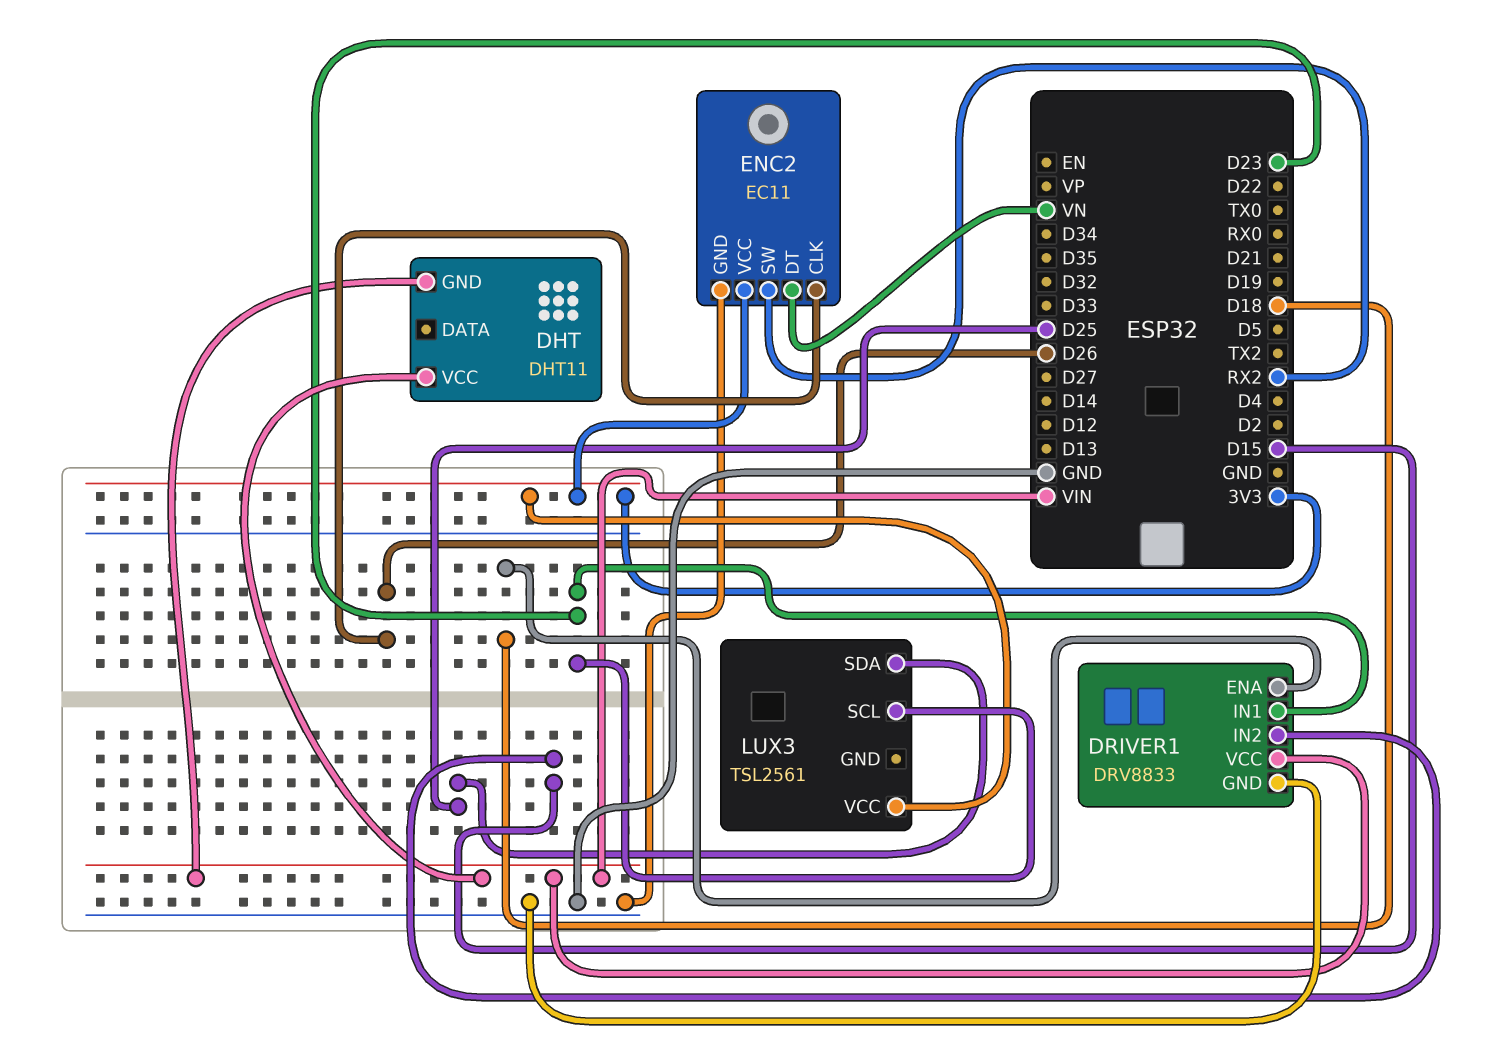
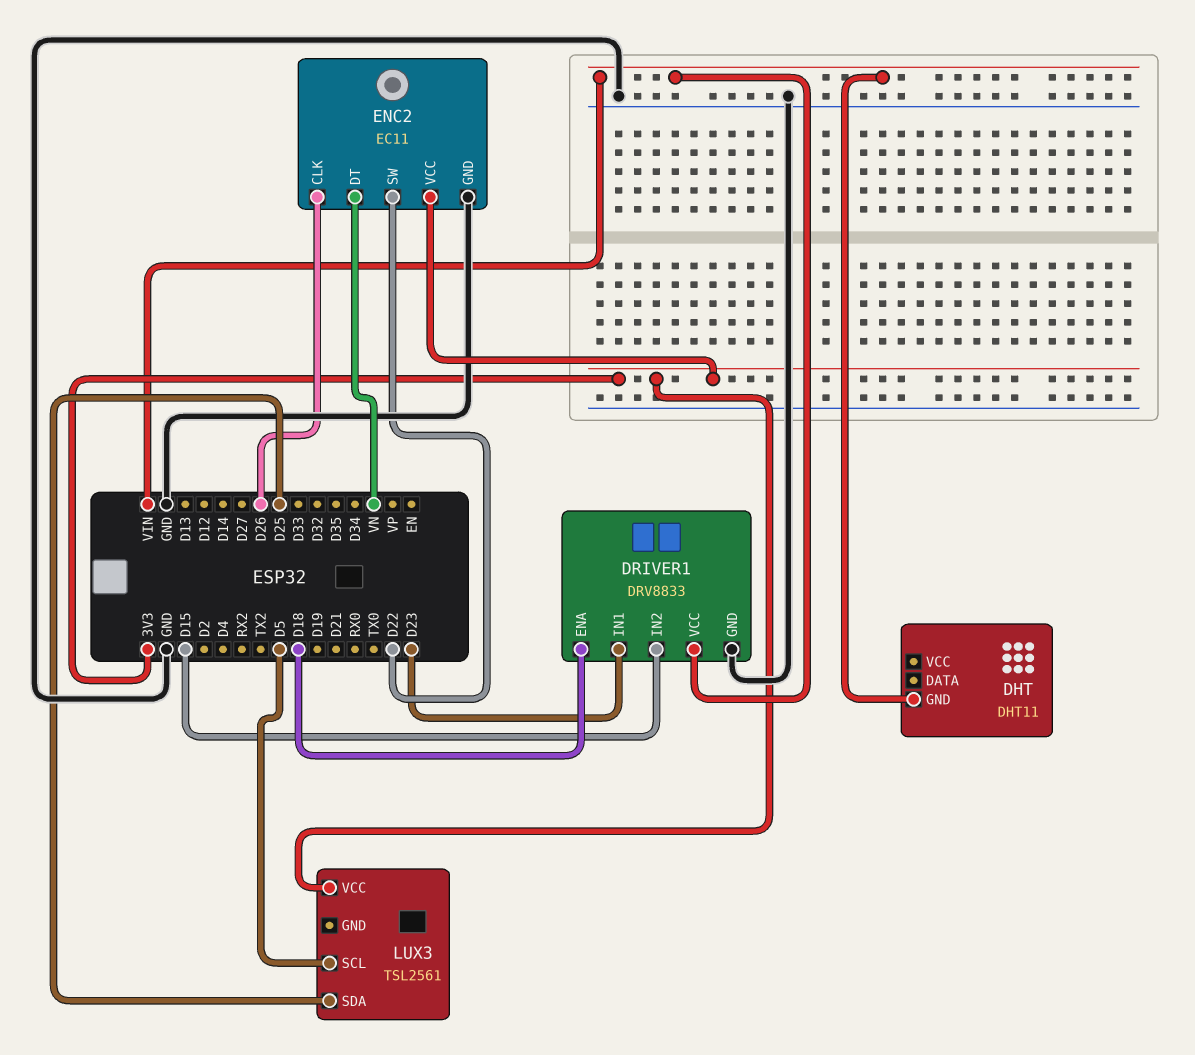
DHT pin VCC: VIN -> none
ENC2 pin SW: RX2 -> D22
LUX3 pin SCL: D23 -> D5

